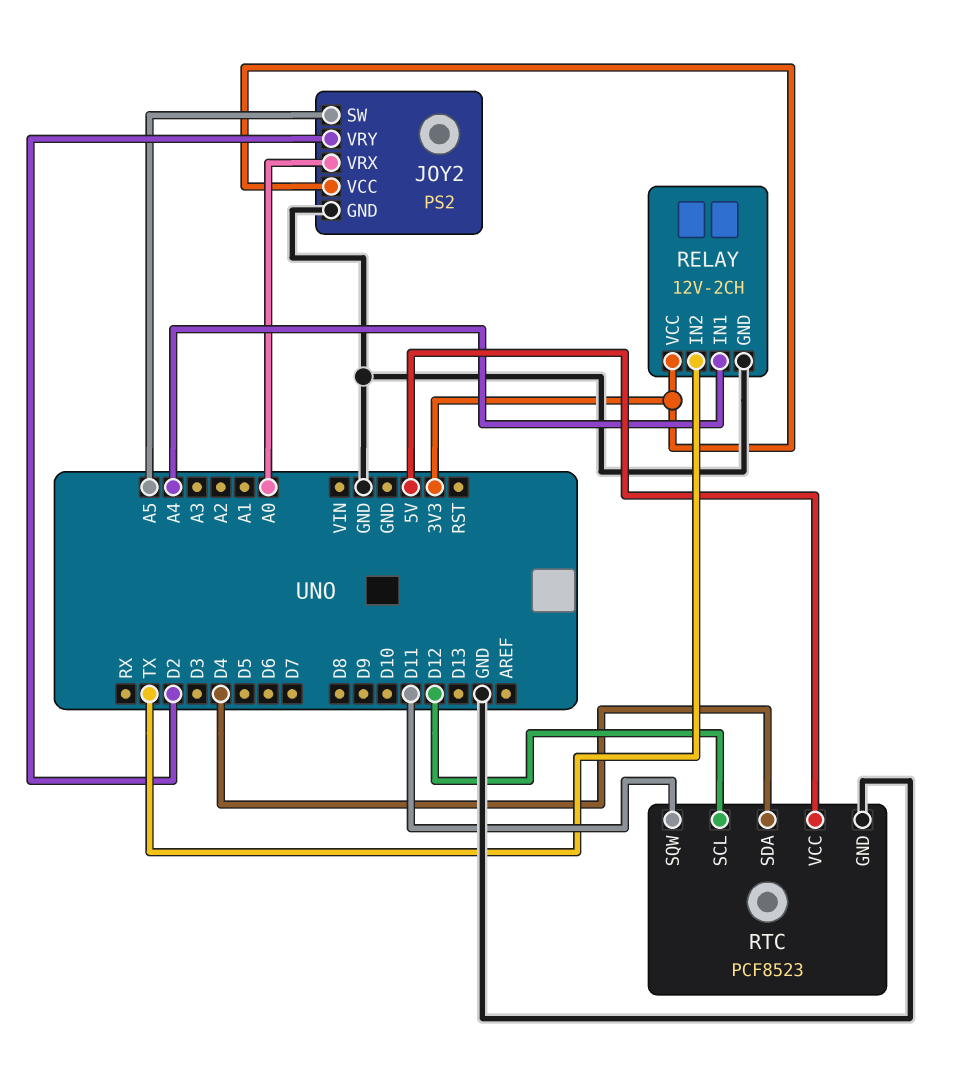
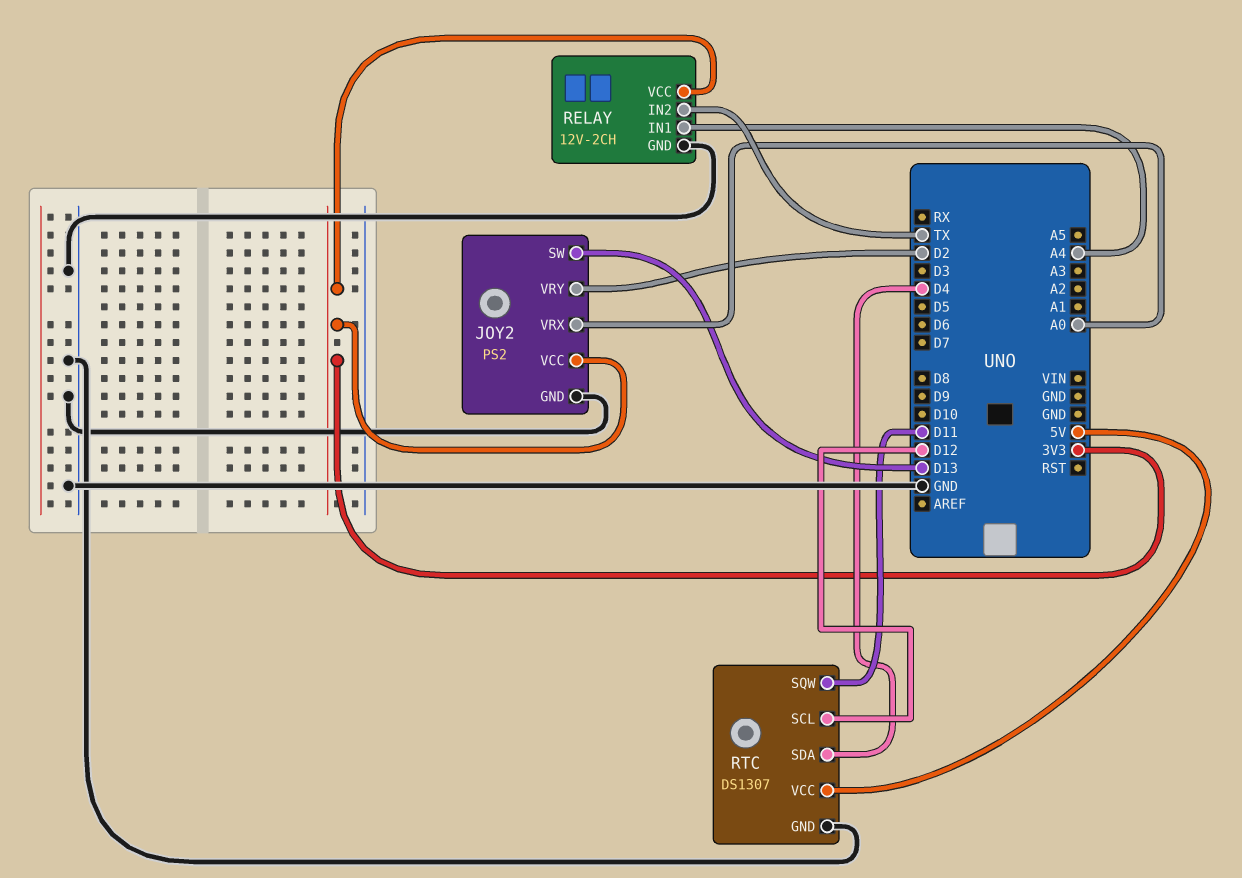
JOY2 pin SW: A5 -> D13
RTC: PCF8523 -> DS1307

